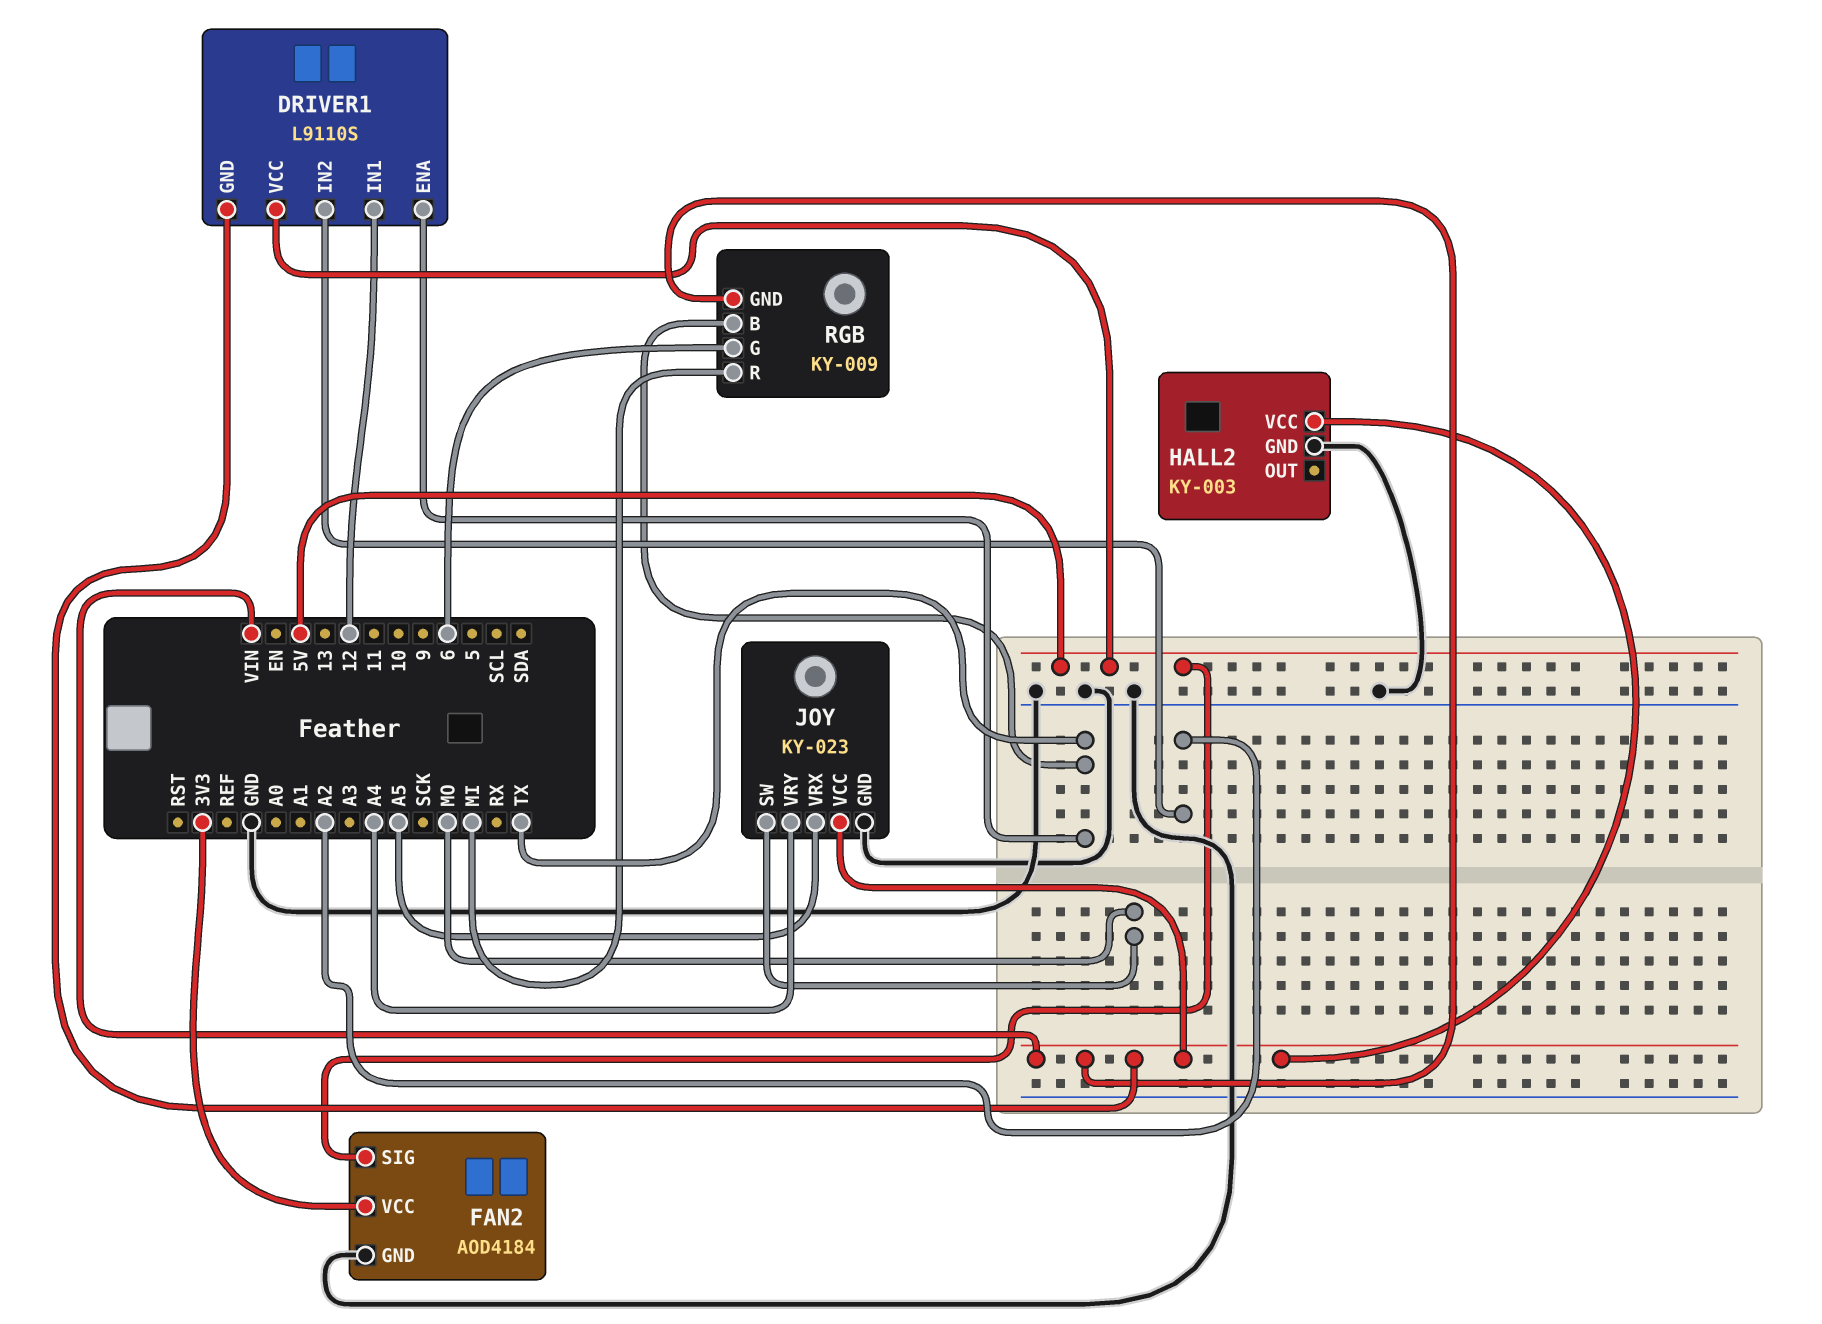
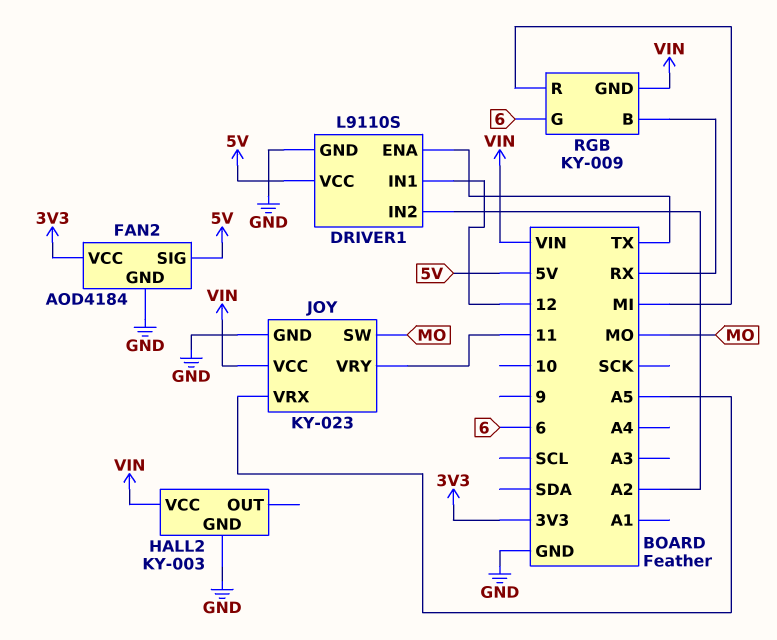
DRIVER1 pin GND: VIN -> GND
JOY pin VRY: A4 -> 11
RGB pin B: TX -> RX

